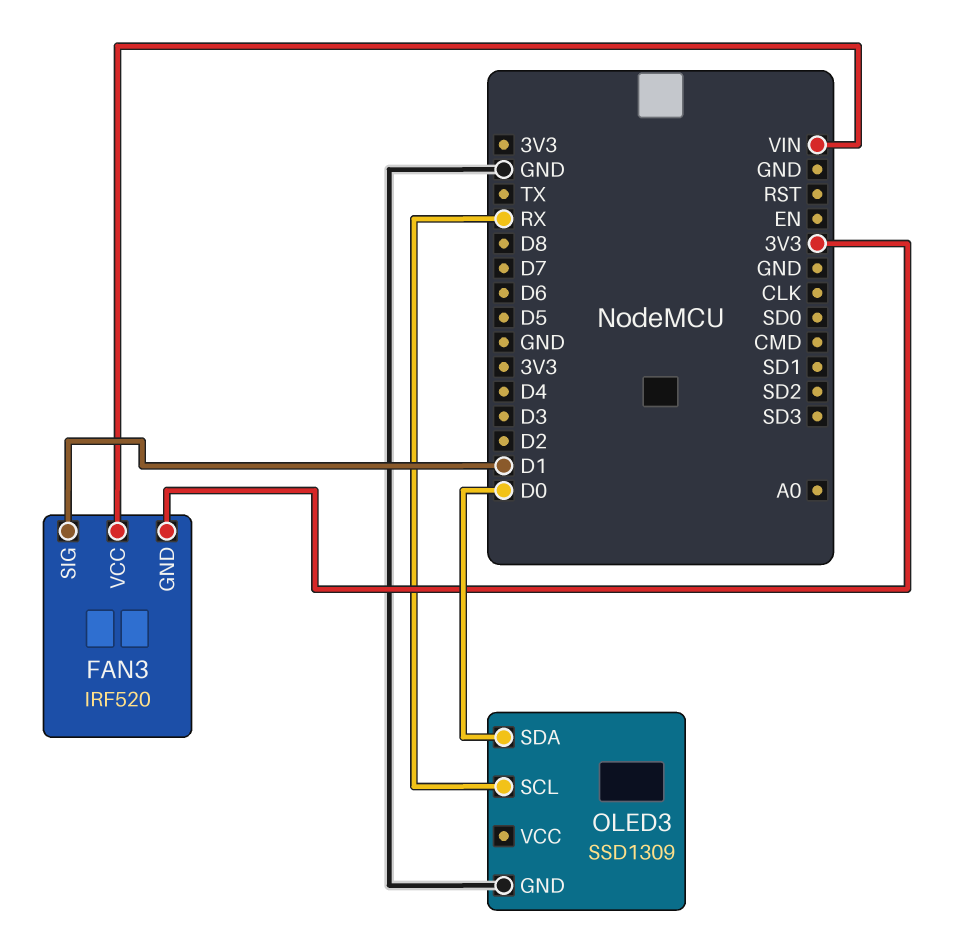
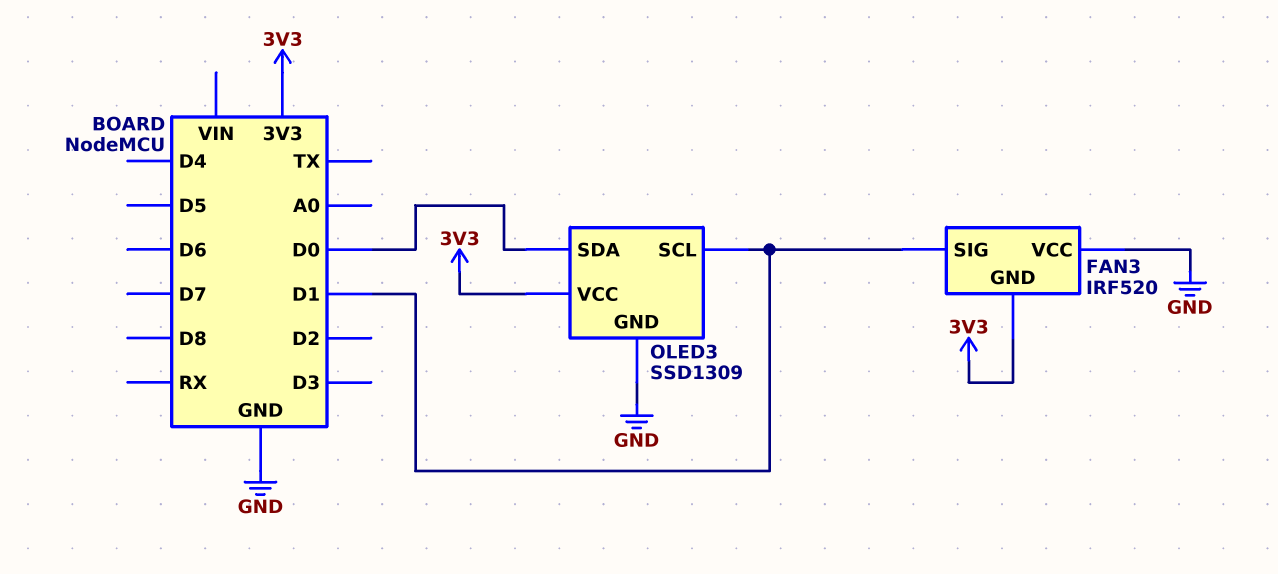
FAN3 pin VCC: VIN -> GND
OLED3 pin SCL: RX -> D1
OLED3 pin VCC: none -> 3V3

